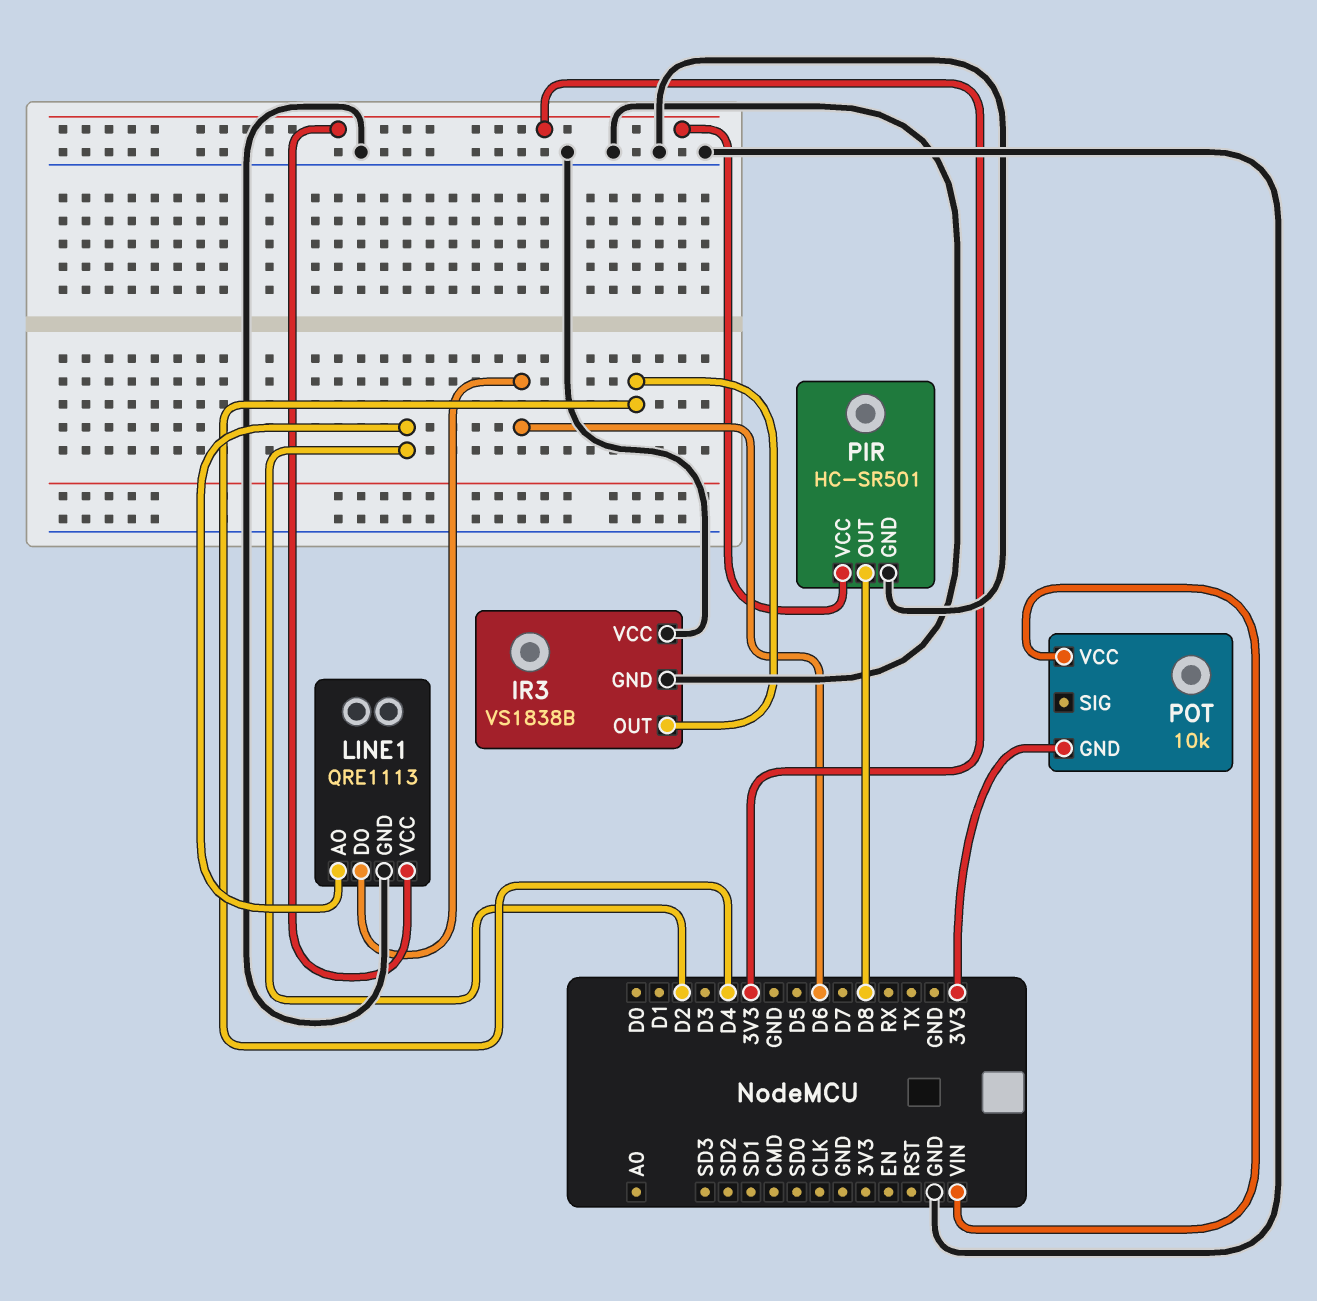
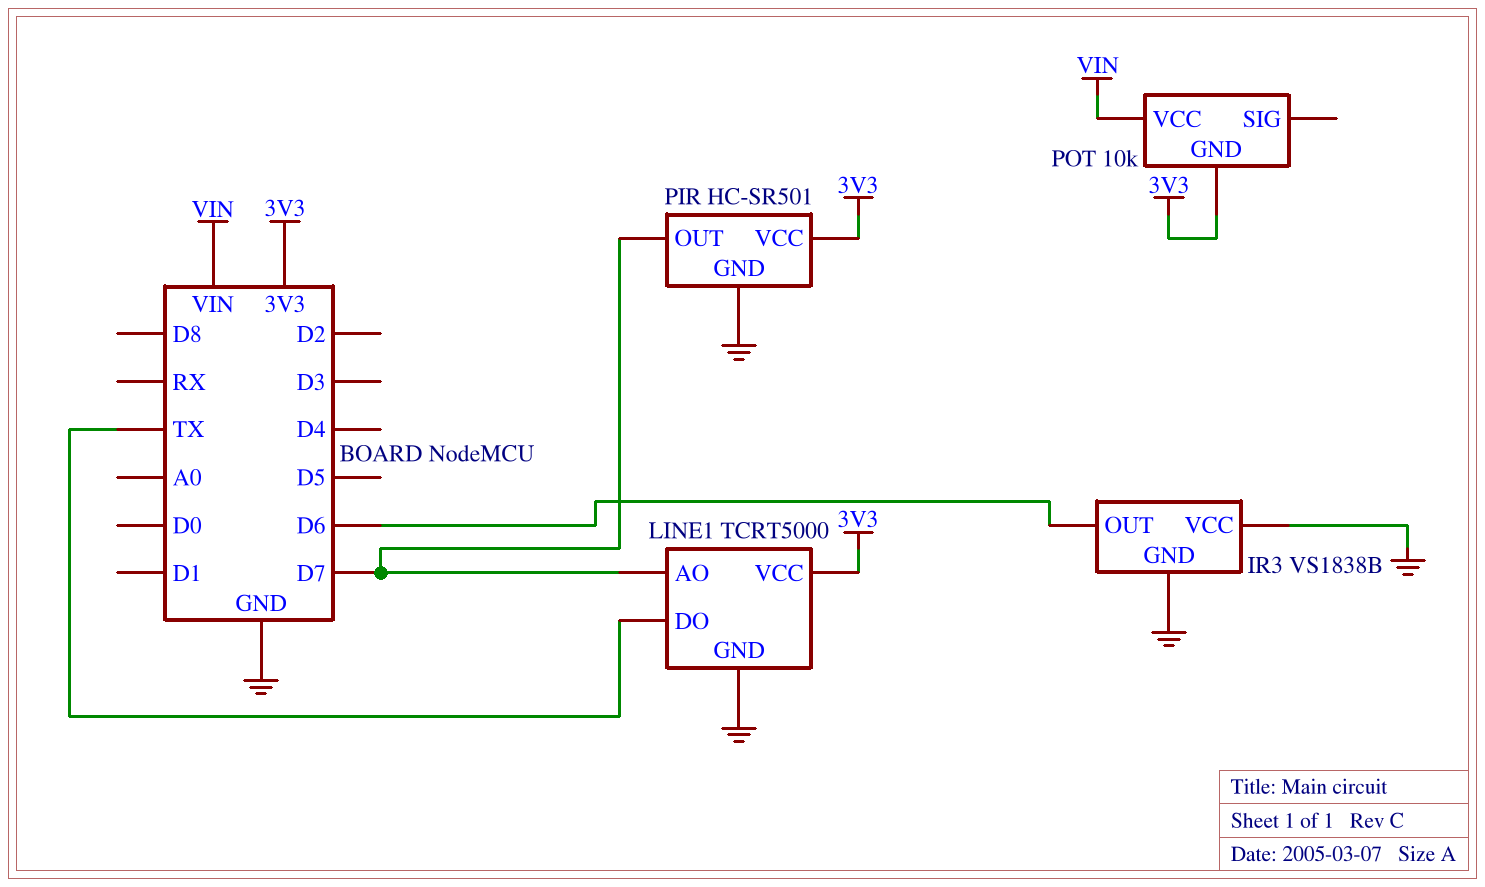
IR3 pin OUT: D4 -> D6
LINE1: QRE1113 -> TCRT5000
LINE1 pin AO: D2 -> D7
LINE1 pin DO: D6 -> TX
PIR pin OUT: D8 -> D7

